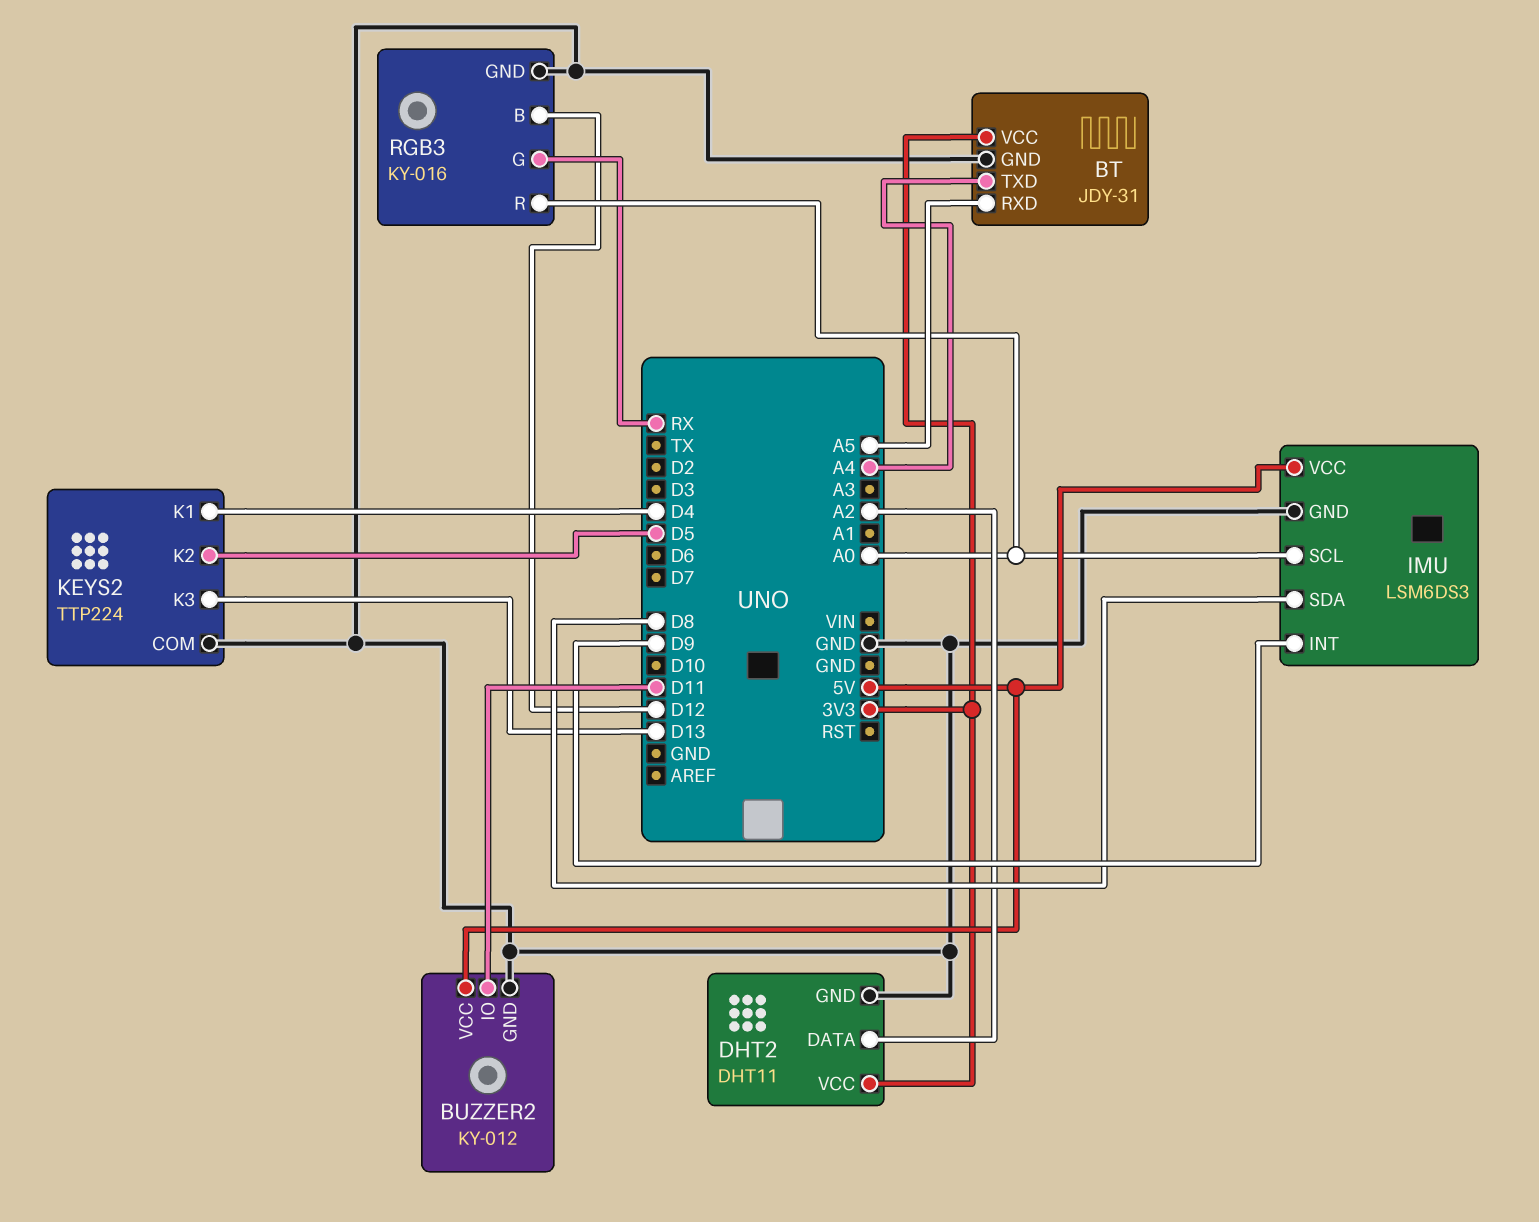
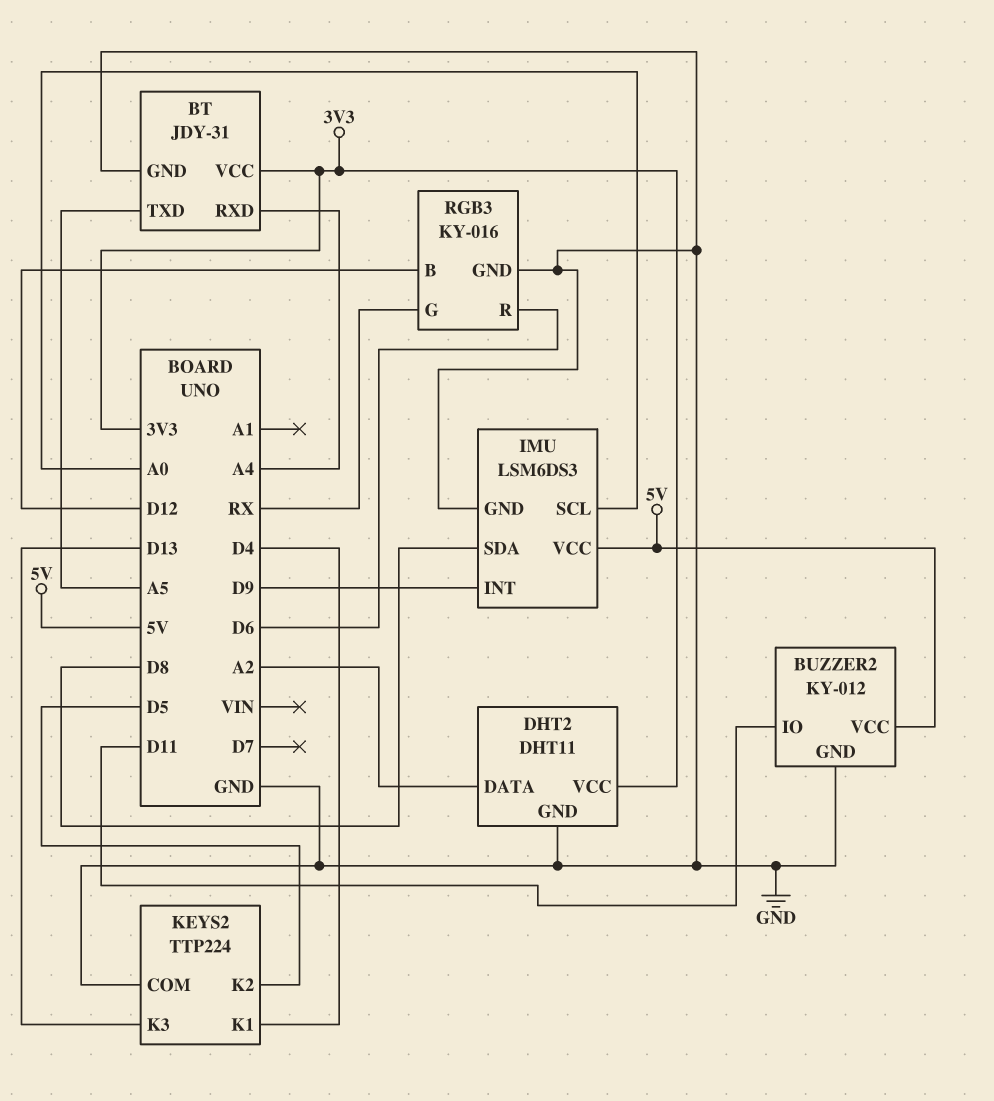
BT pin RXD: A5 -> A4
BT pin TXD: A4 -> A5
RGB3 pin R: A0 -> D6

